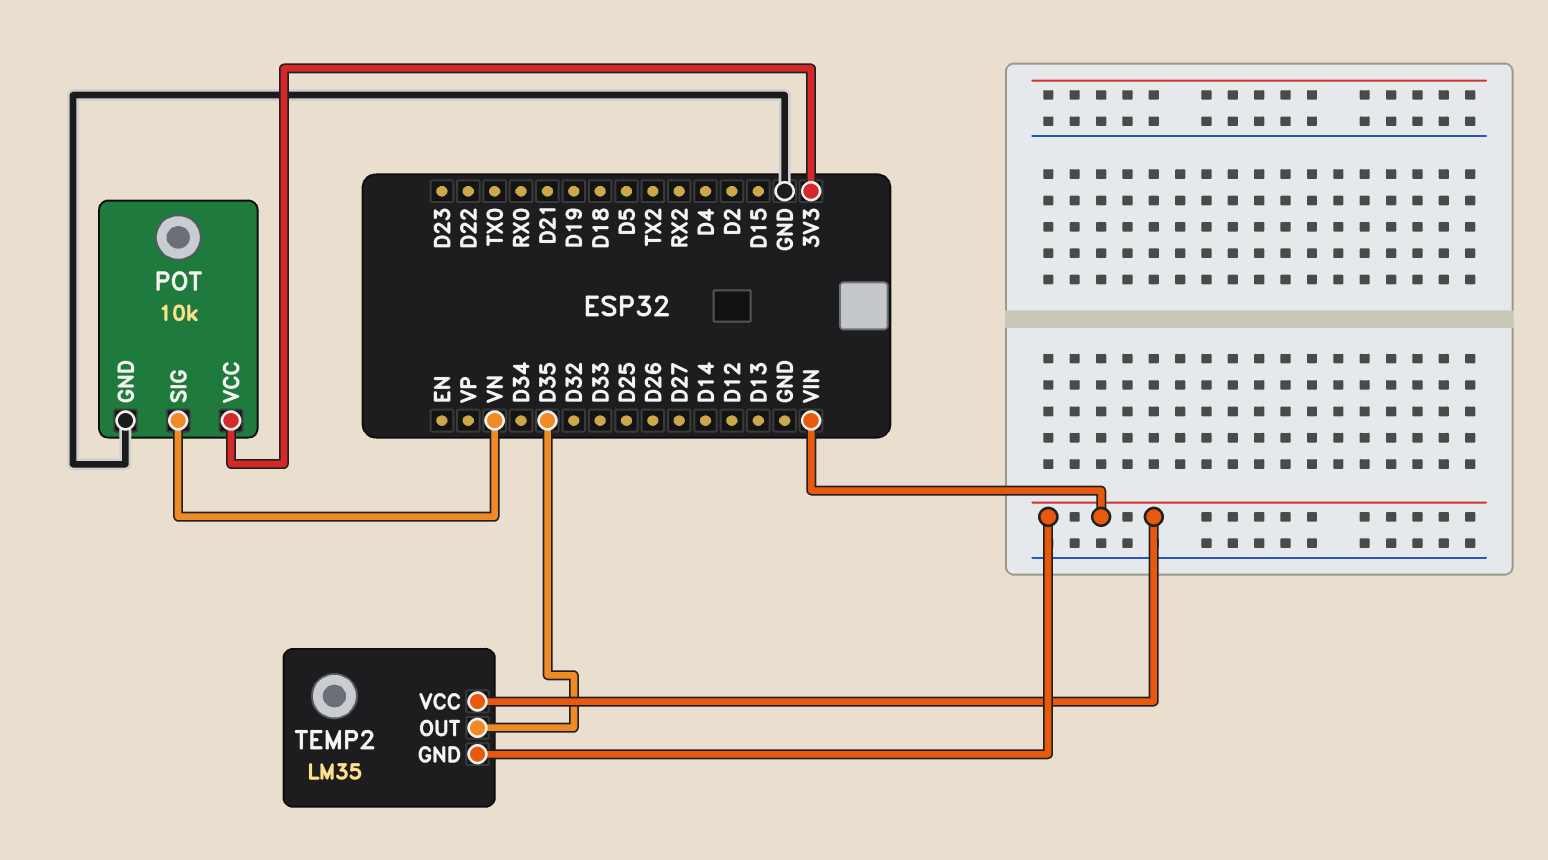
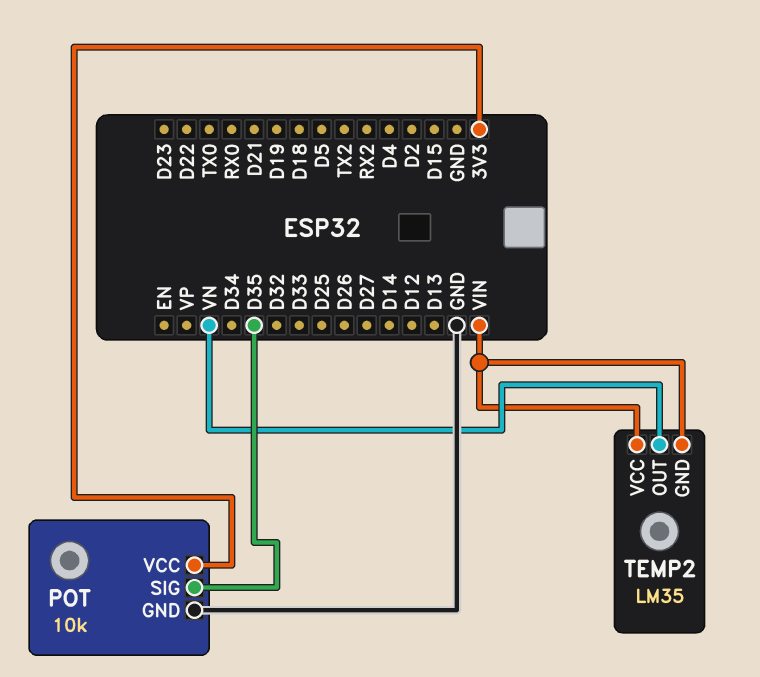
POT pin SIG: VN -> D35
TEMP2 pin OUT: D35 -> VN

